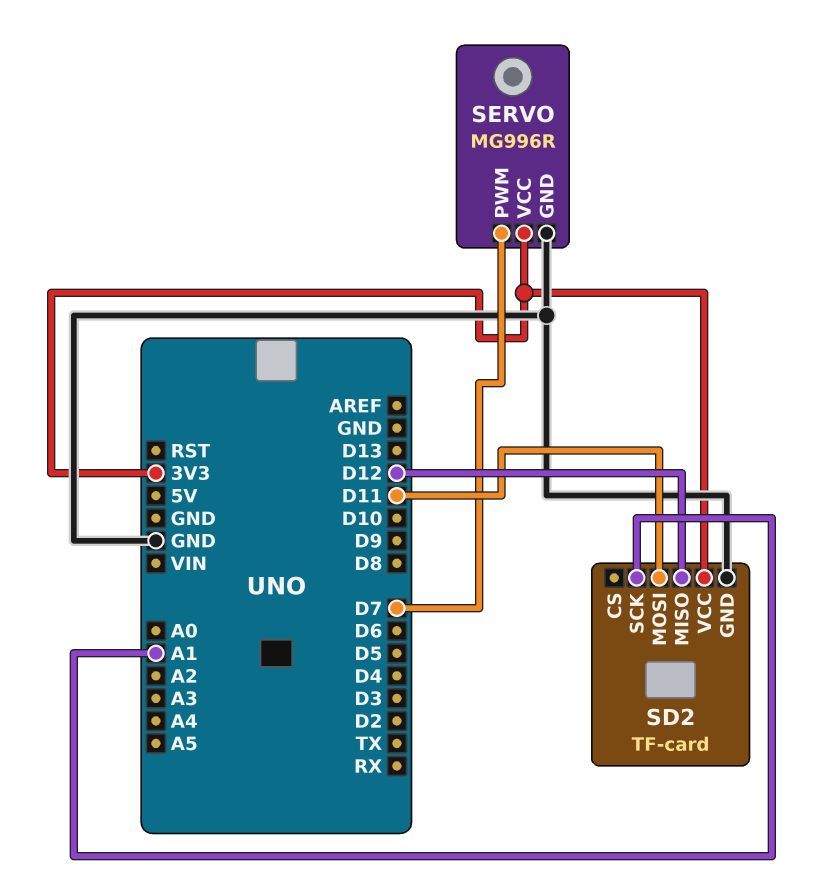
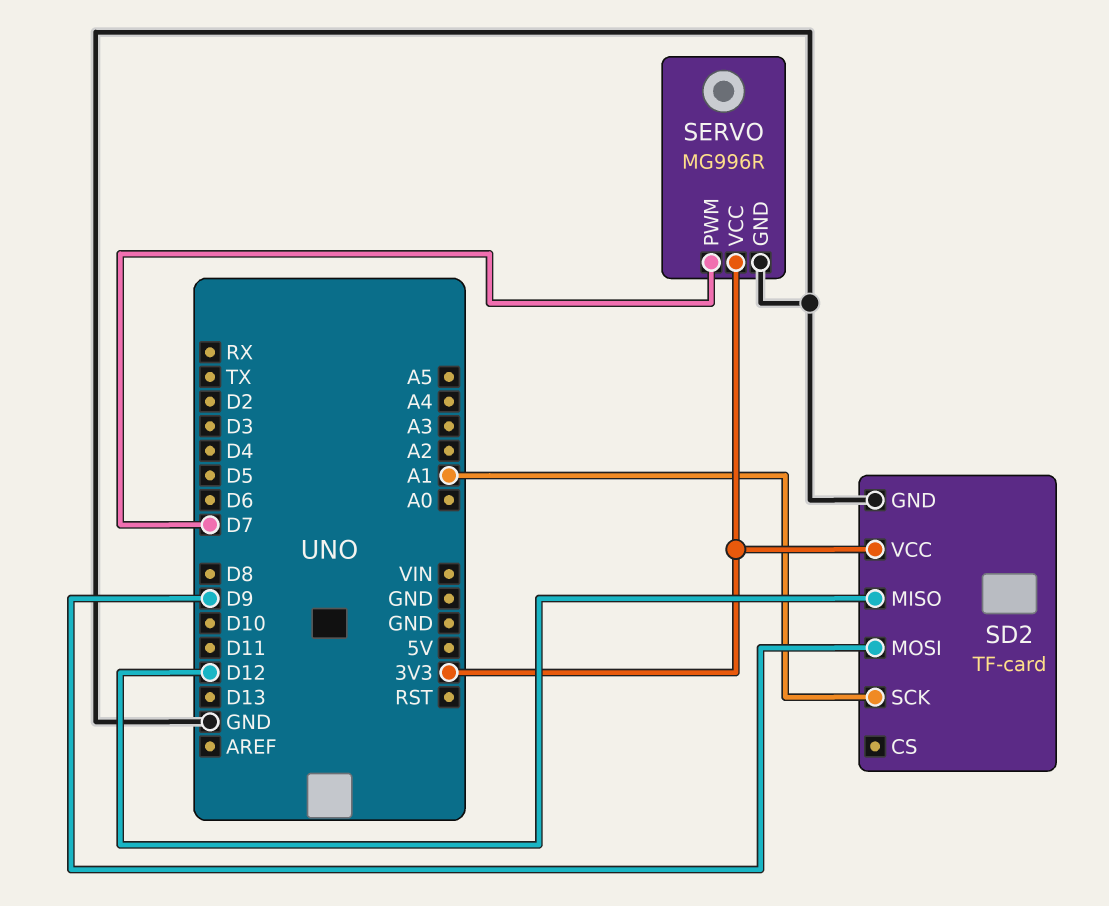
SD2 pin MOSI: D11 -> D9

